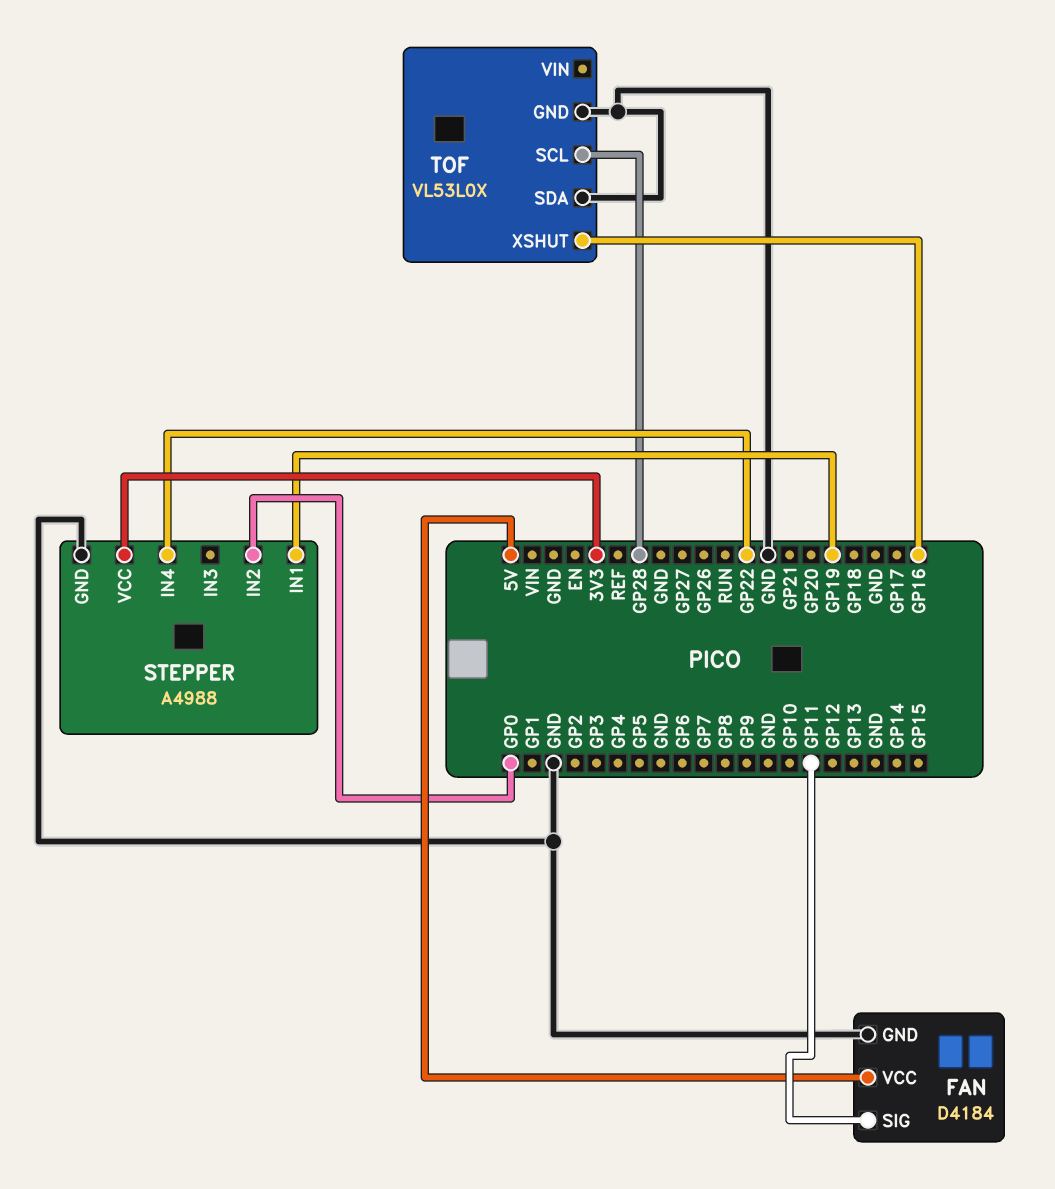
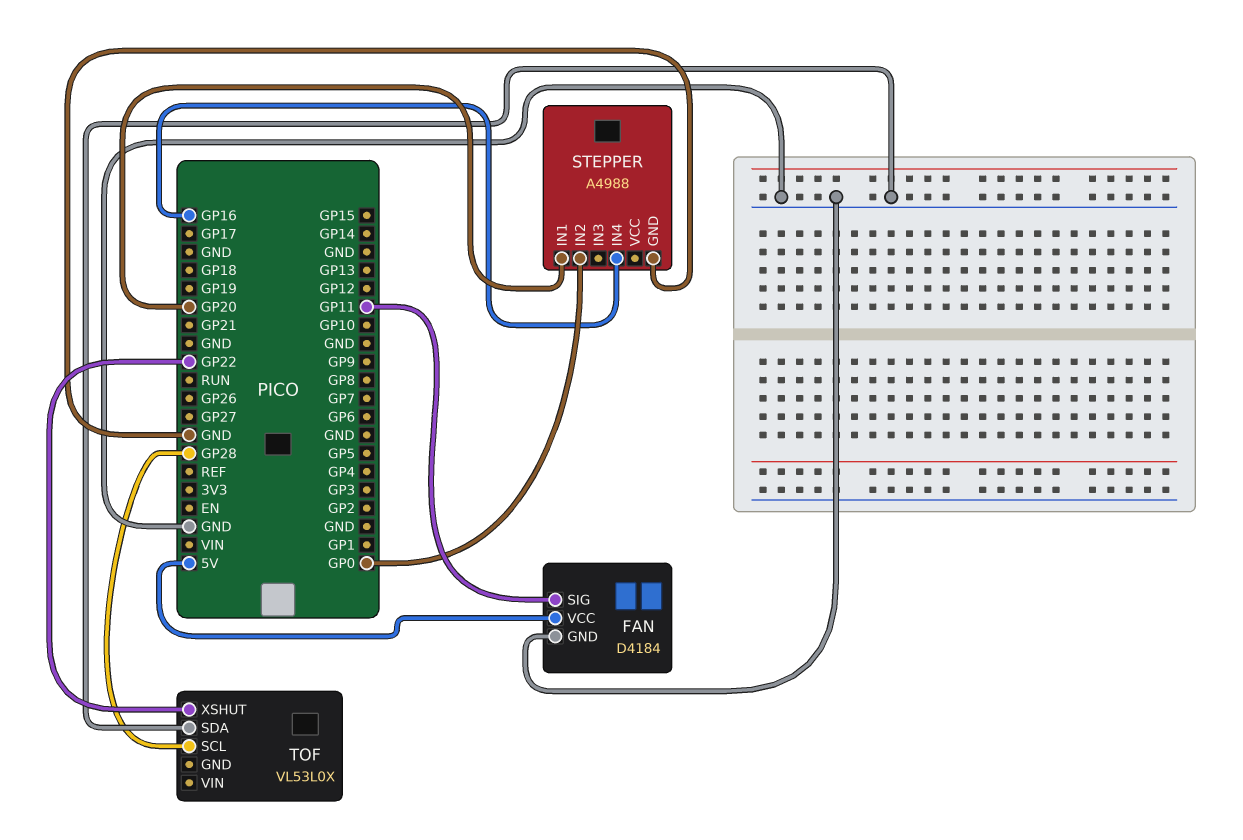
STEPPER pin IN1: GP19 -> GP20
STEPPER pin IN4: GP22 -> GP16
STEPPER pin VCC: 3V3 -> none
TOF pin GND: GND -> none
TOF pin XSHUT: GP16 -> GP22

